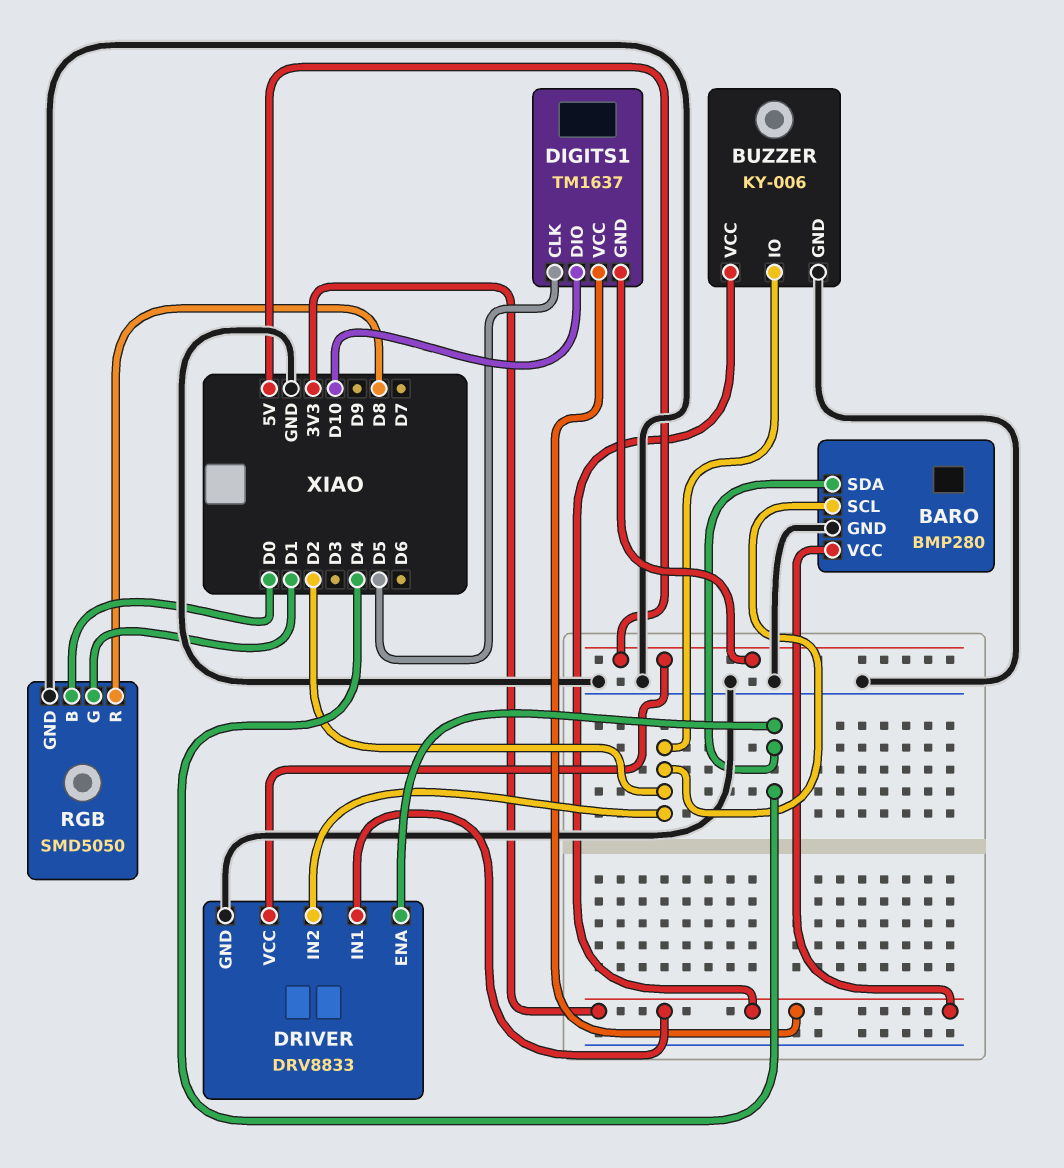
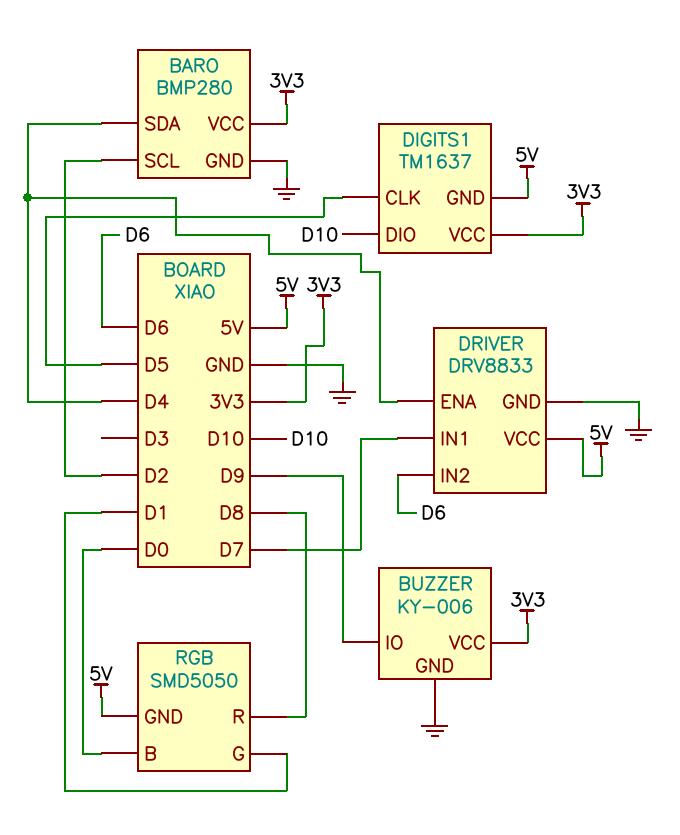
BUZZER pin IO: D2 -> D9
DRIVER pin IN1: 3V3 -> D7
DRIVER pin IN2: D2 -> D6
RGB pin GND: GND -> 5V

